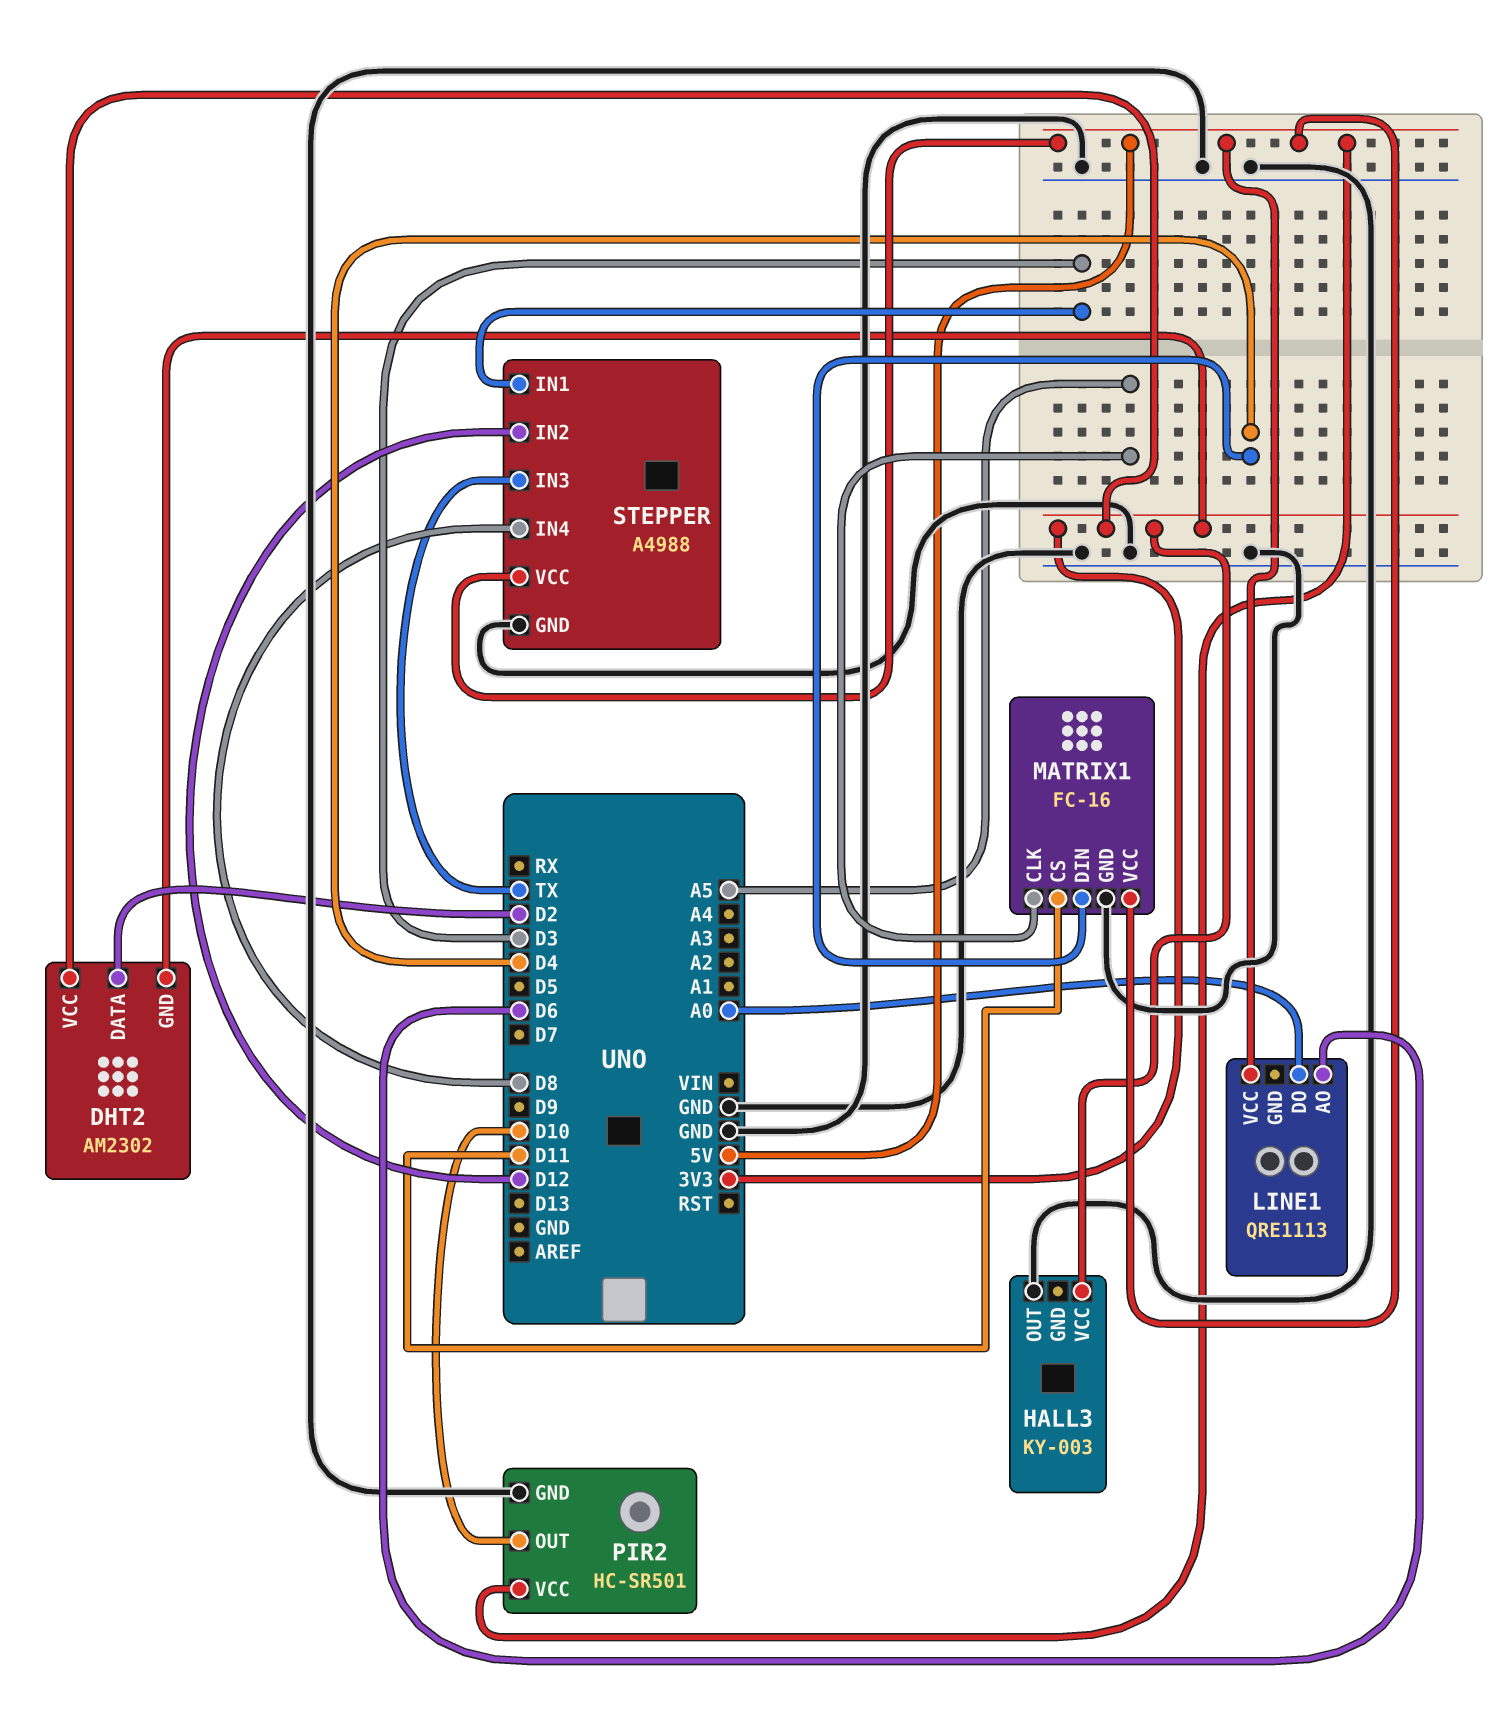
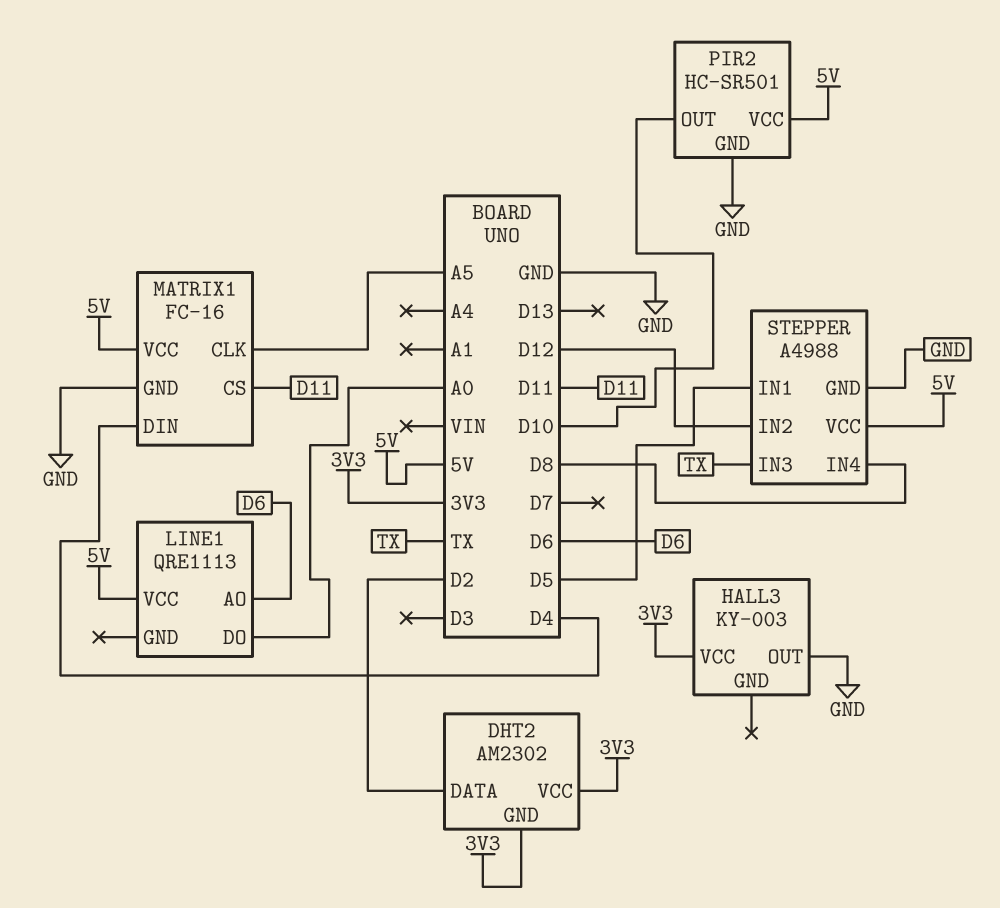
STEPPER pin IN1: D3 -> D5

